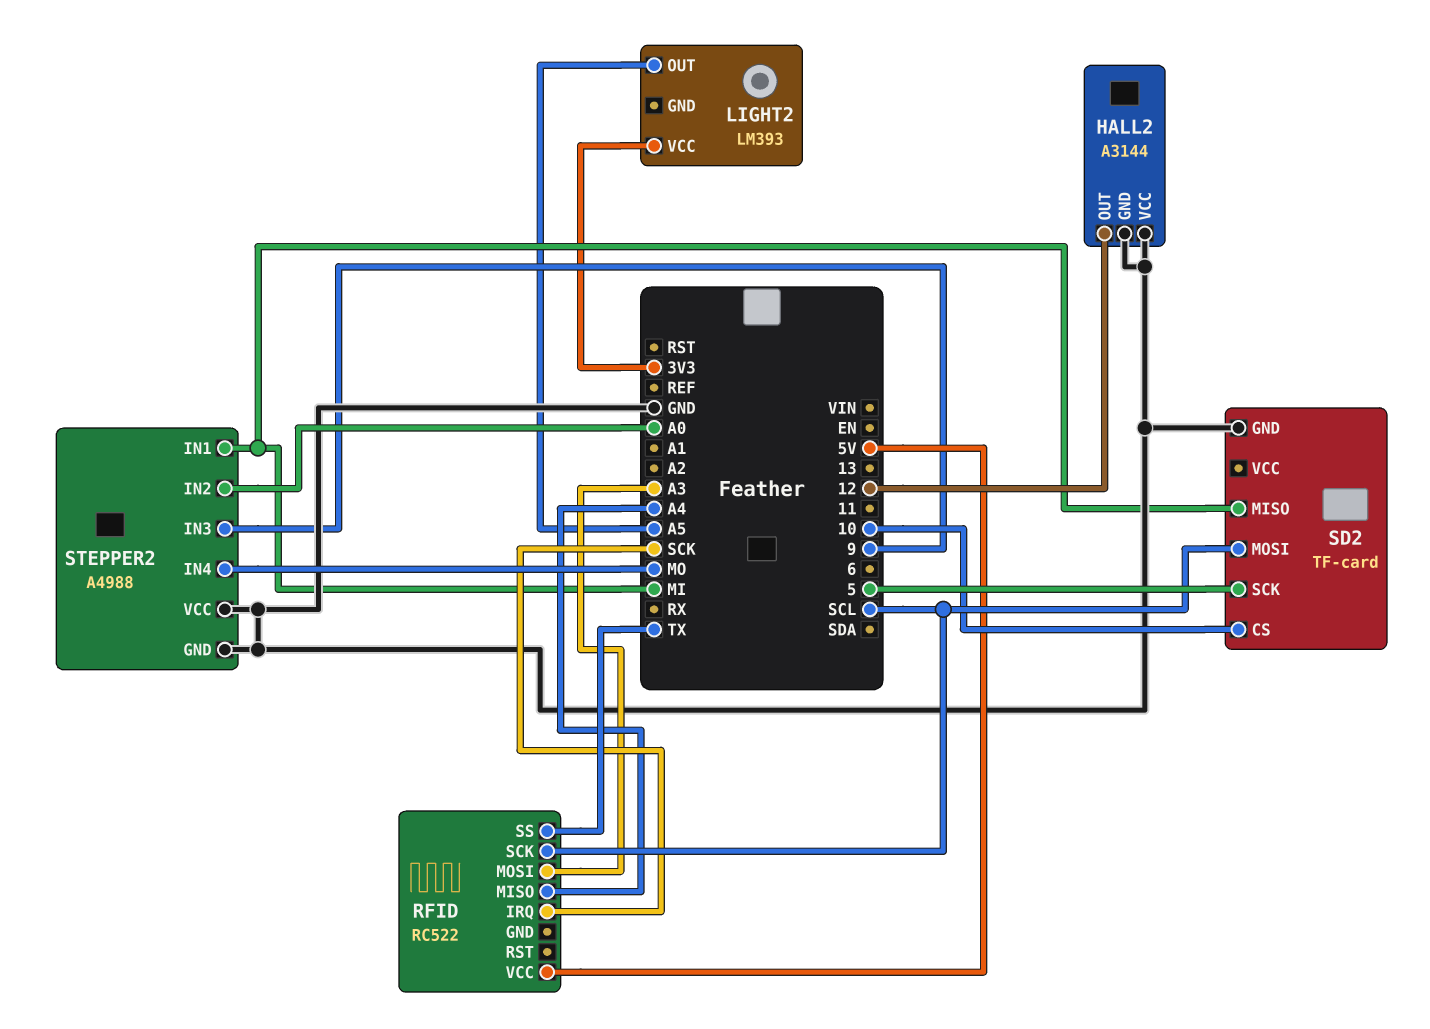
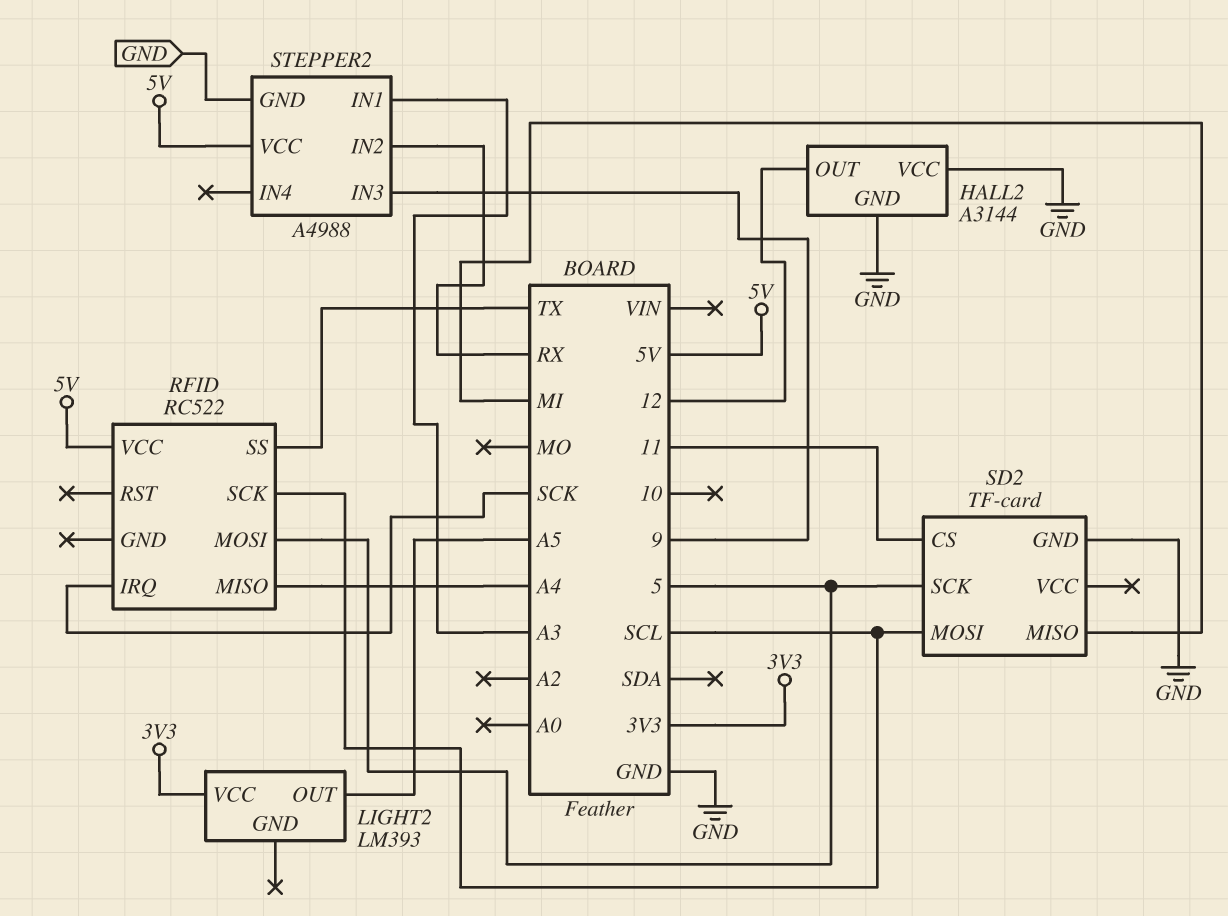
RFID pin MOSI: A3 -> 5
SD2 pin CS: 10 -> 11
STEPPER2 pin IN1: MI -> A3
STEPPER2 pin IN2: A0 -> RX
STEPPER2 pin IN4: MO -> none
STEPPER2 pin VCC: GND -> 5V

